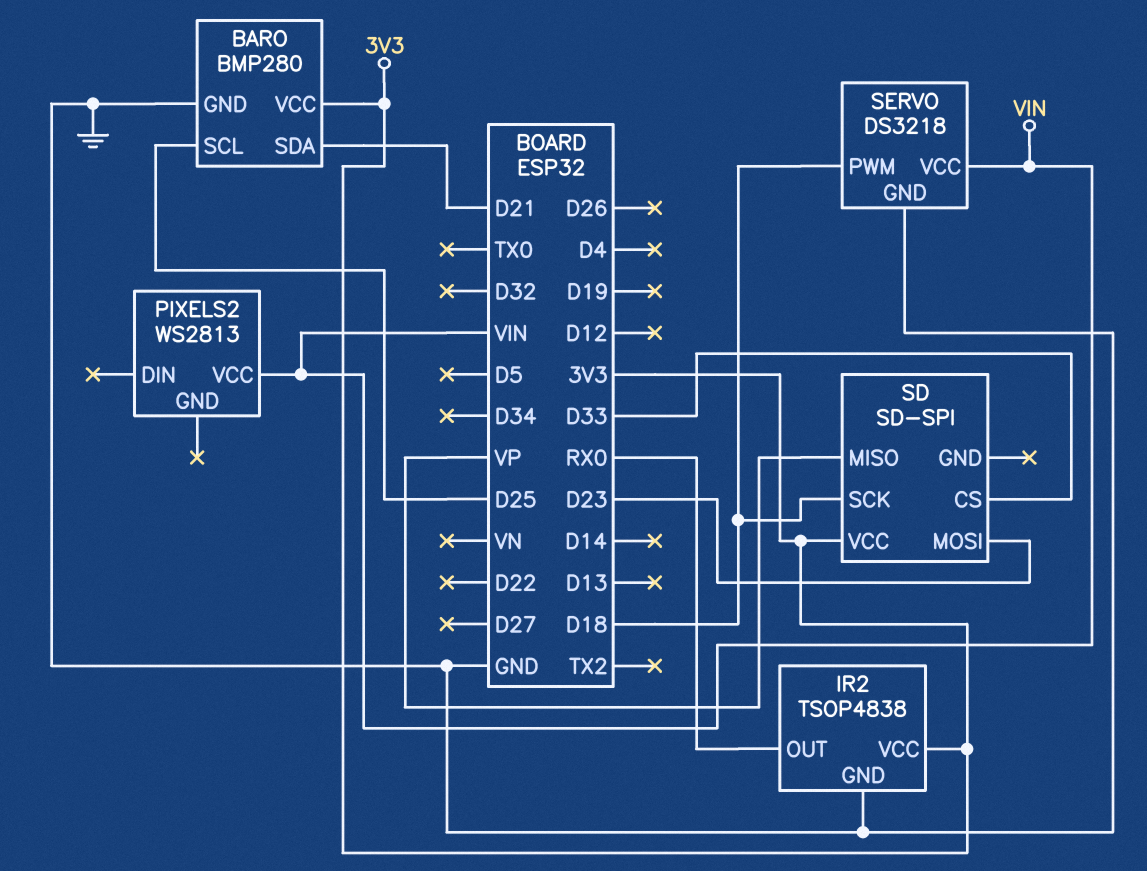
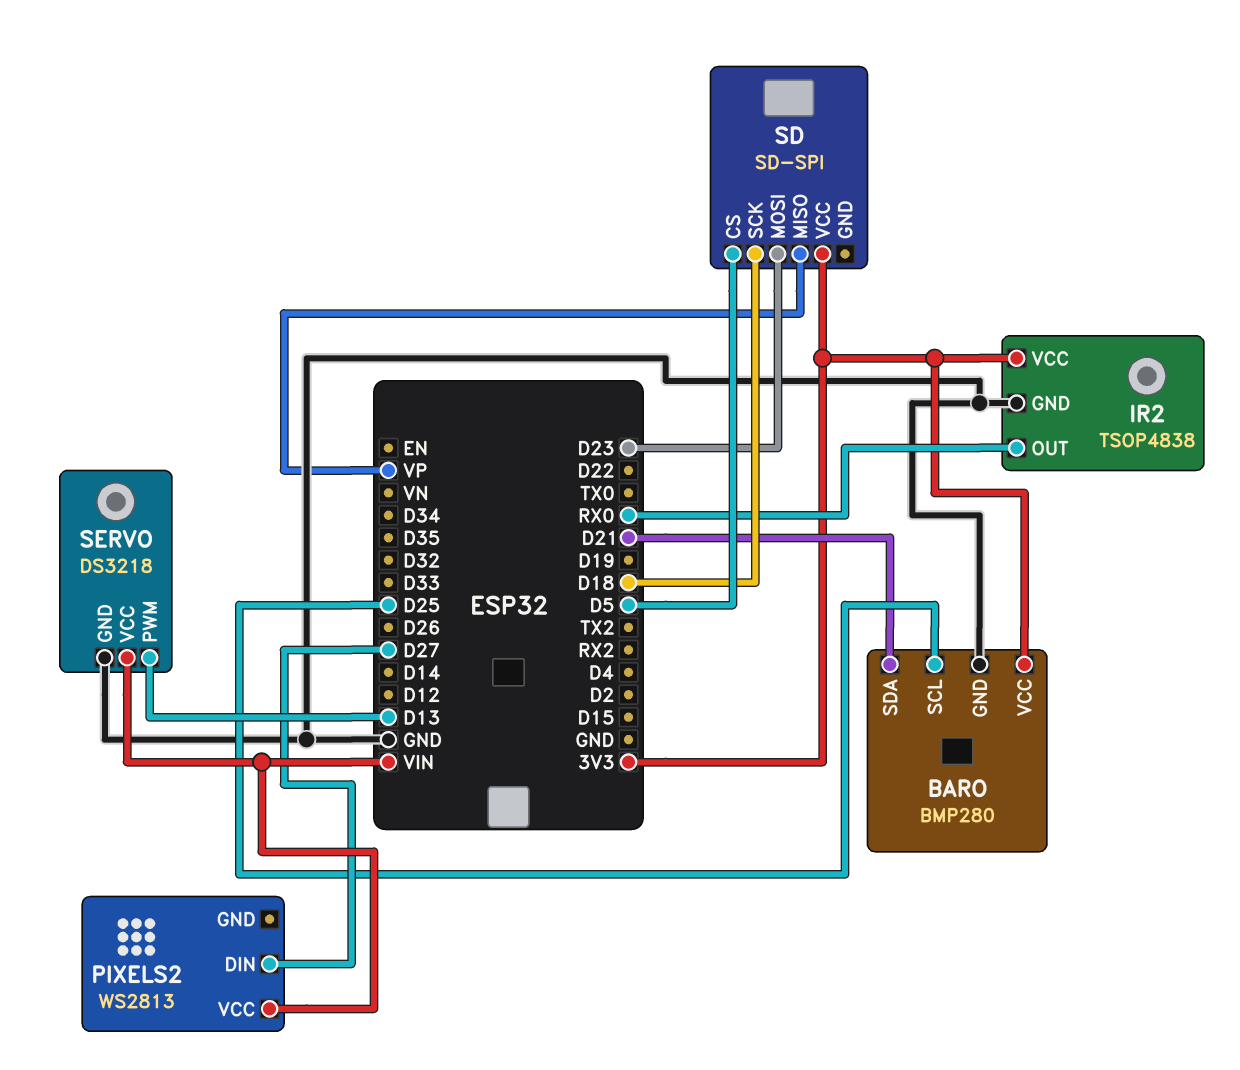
PIXELS2 pin DIN: none -> D27
SD pin CS: D33 -> D5
SERVO pin PWM: D18 -> D13

